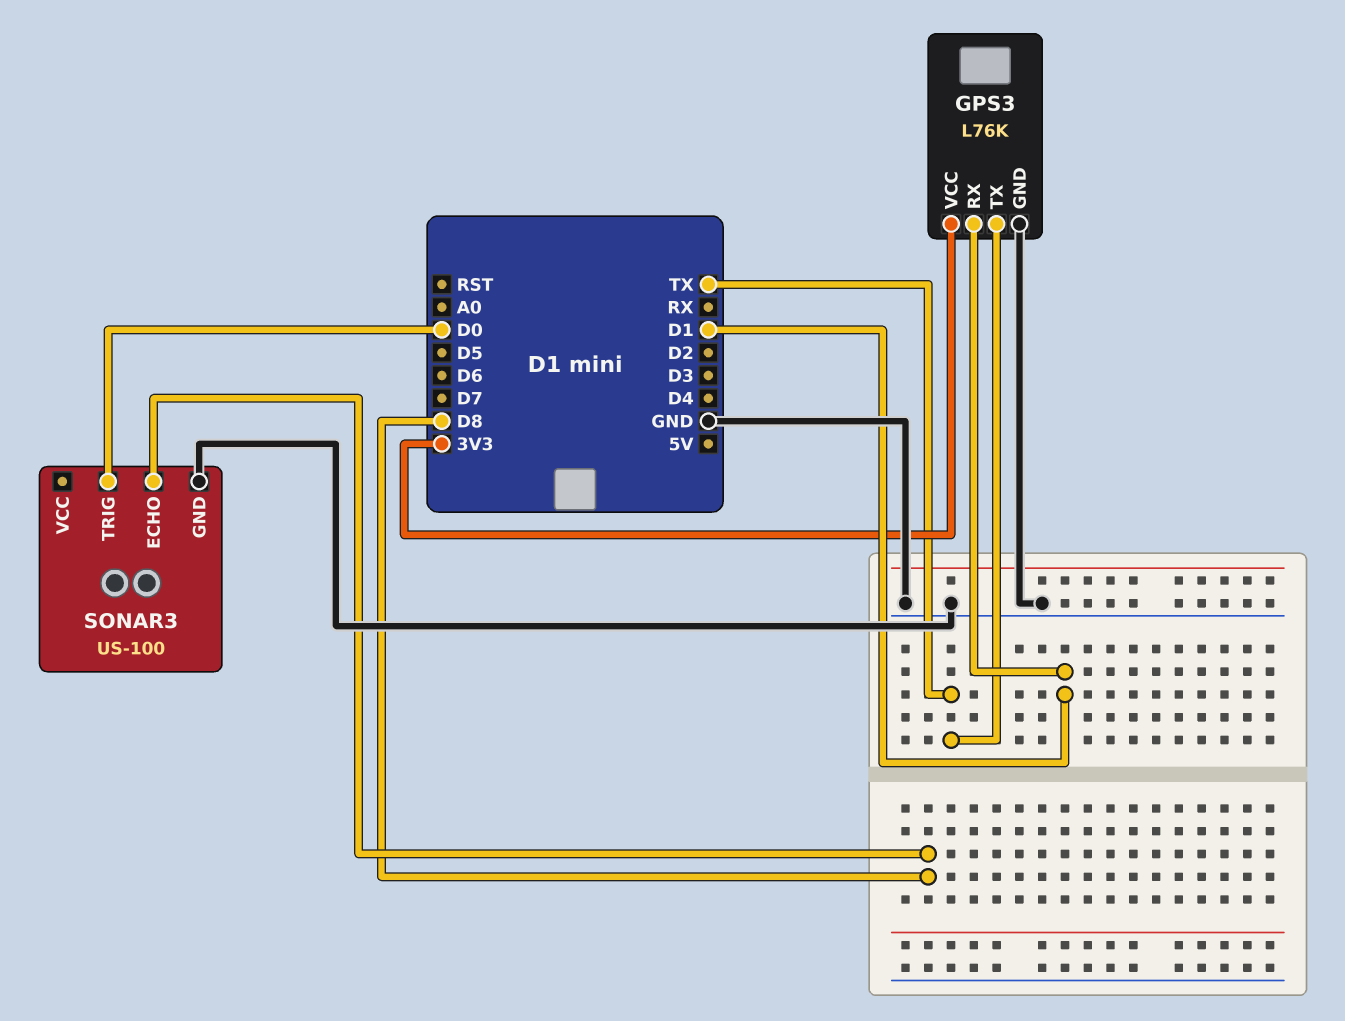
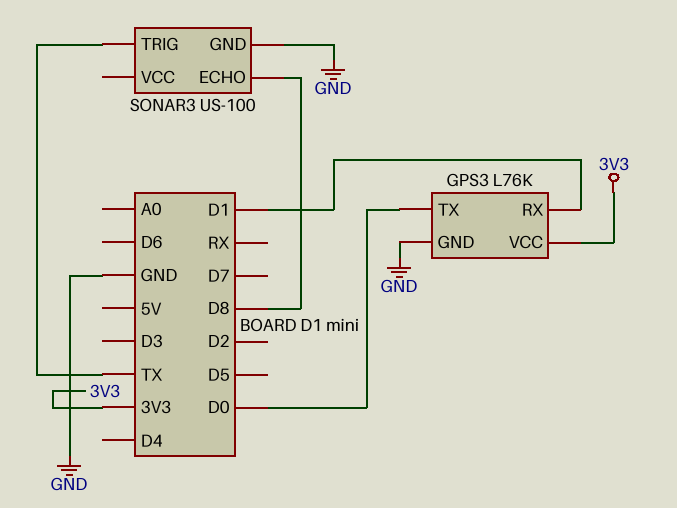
GPS3 pin TX: TX -> D0
SONAR3 pin TRIG: D0 -> TX

